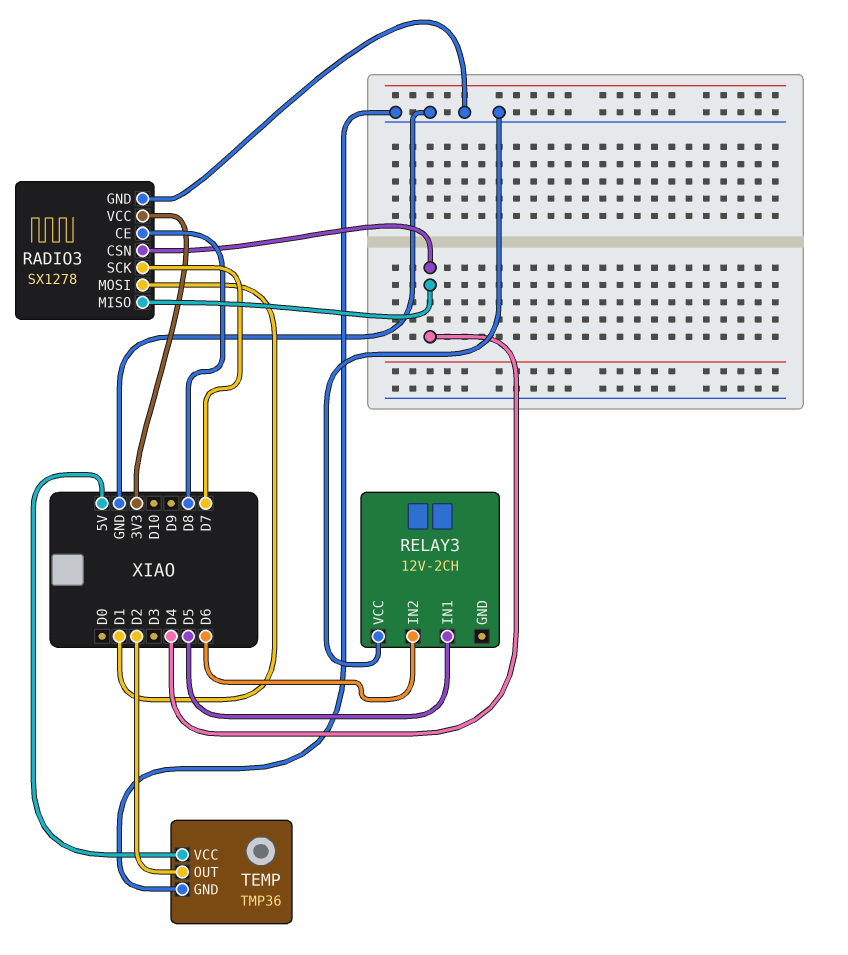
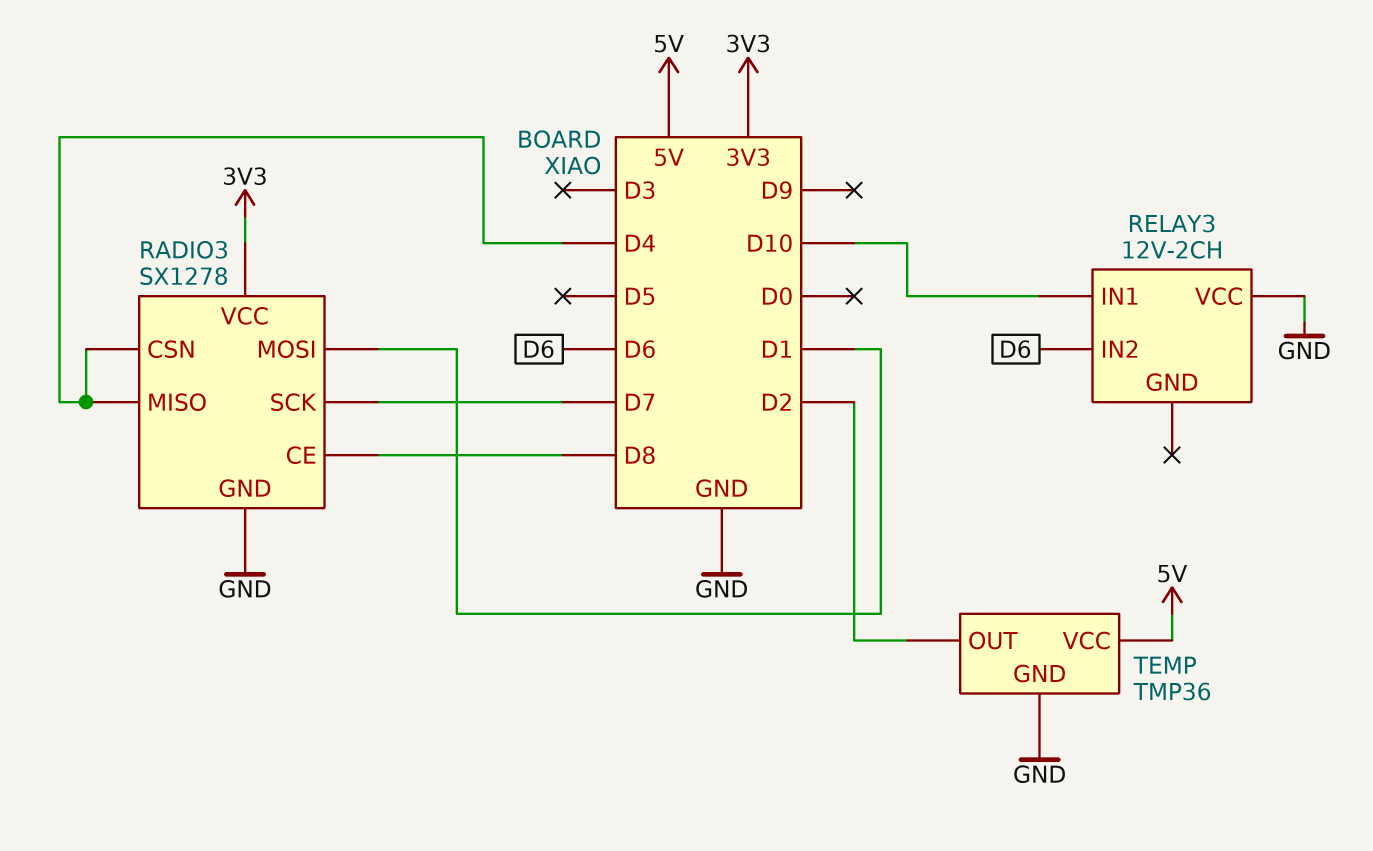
RELAY3 pin IN1: D5 -> D10

